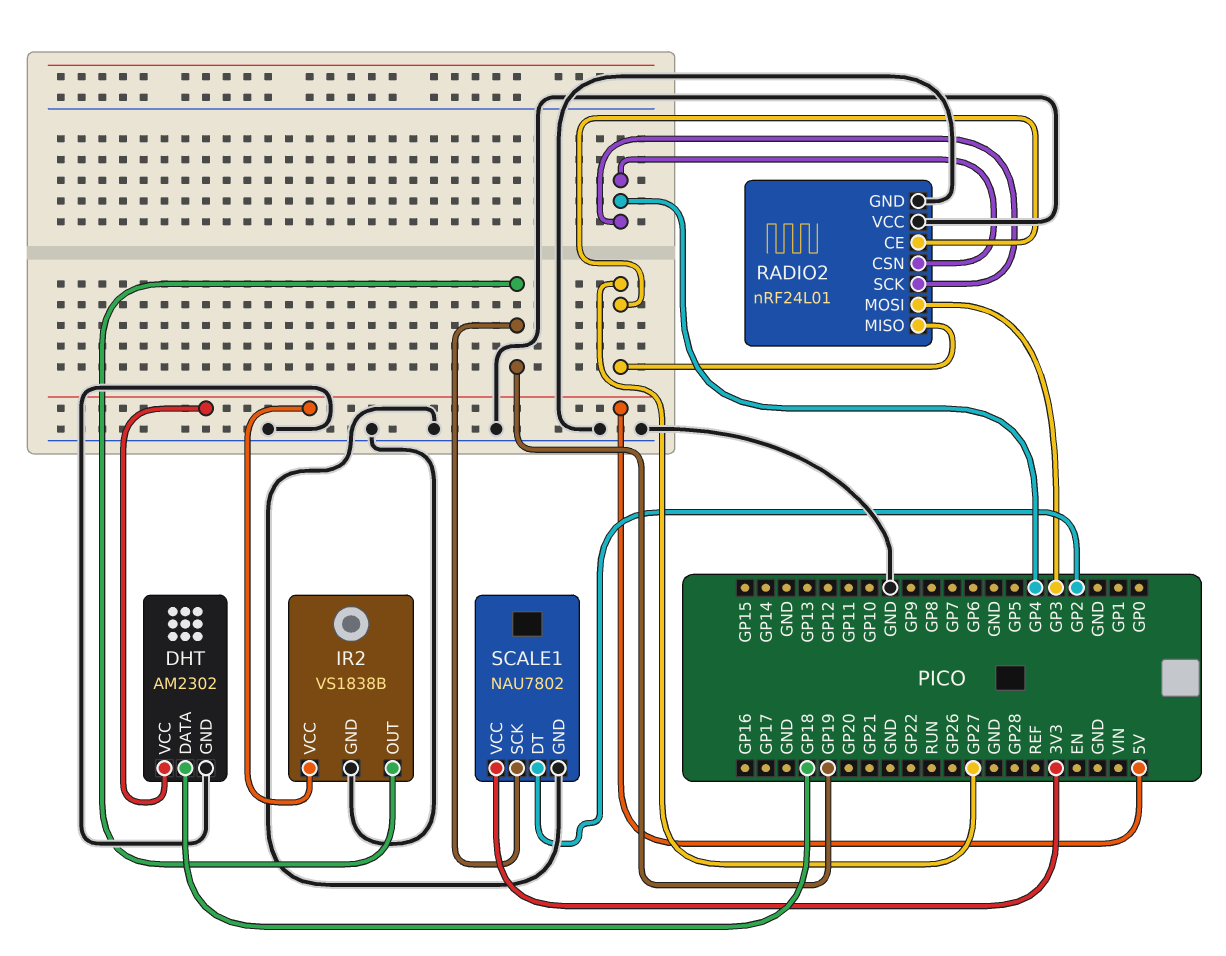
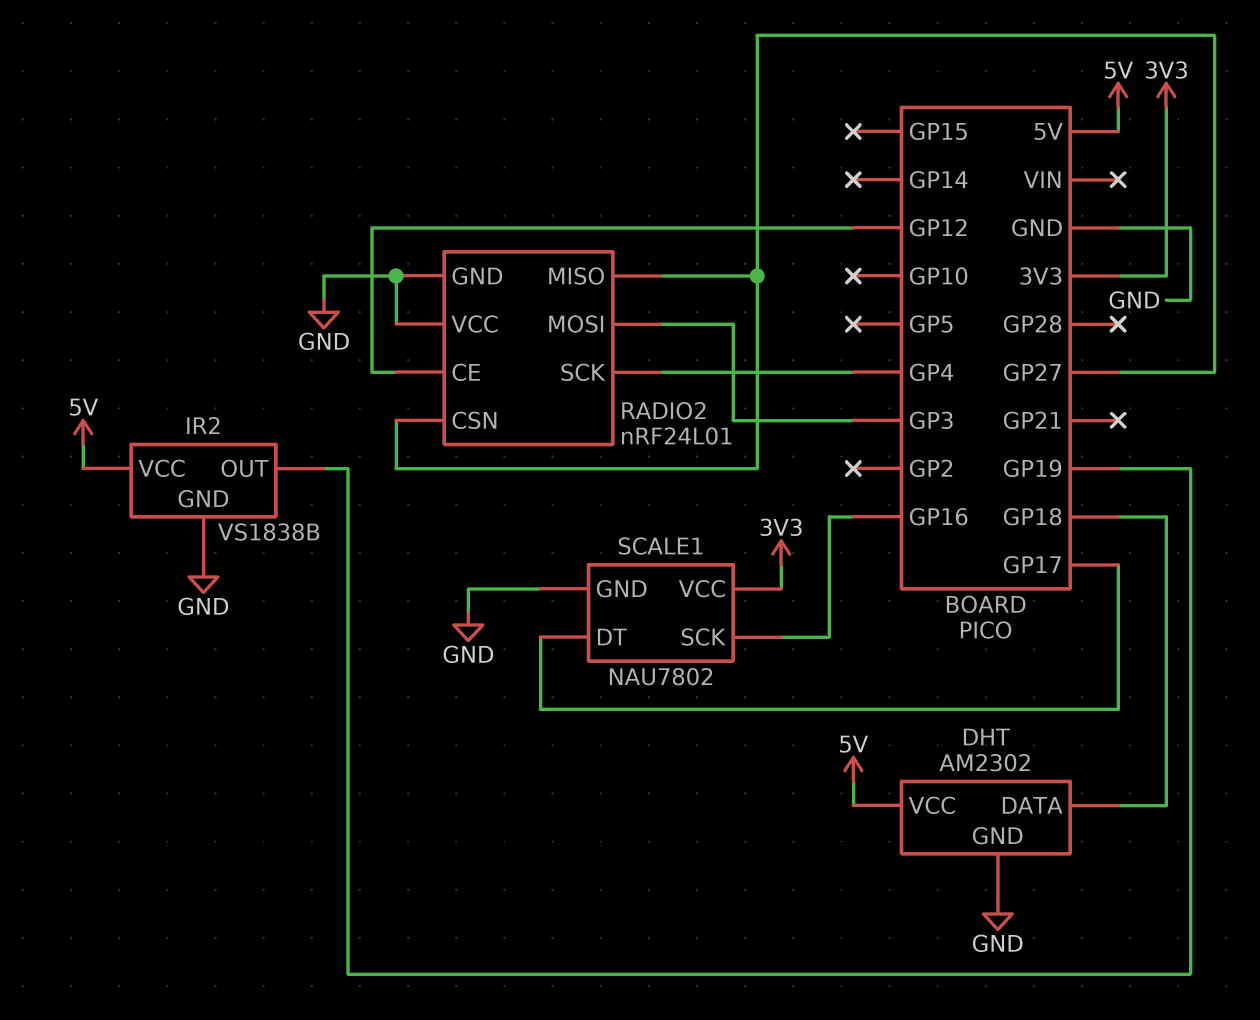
RADIO2 pin CE: GP27 -> GP12
RADIO2 pin CSN: GP4 -> GP27
SCALE1 pin DT: GP2 -> GP17
SCALE1 pin SCK: GP19 -> GP16

